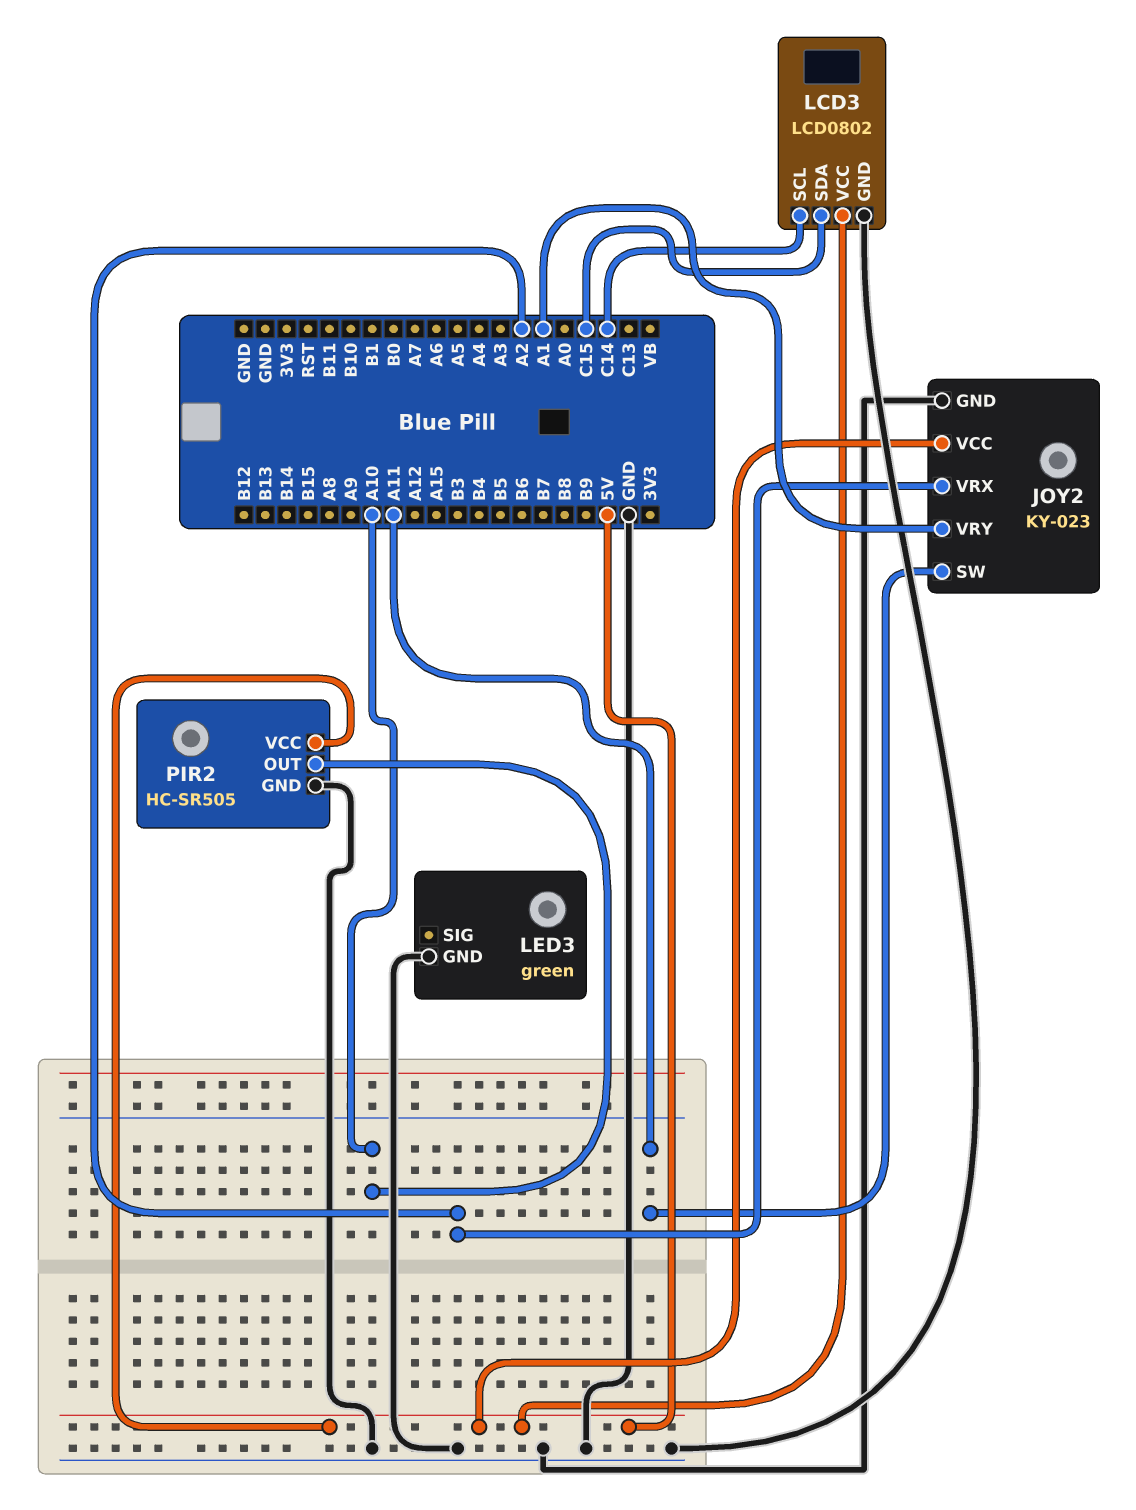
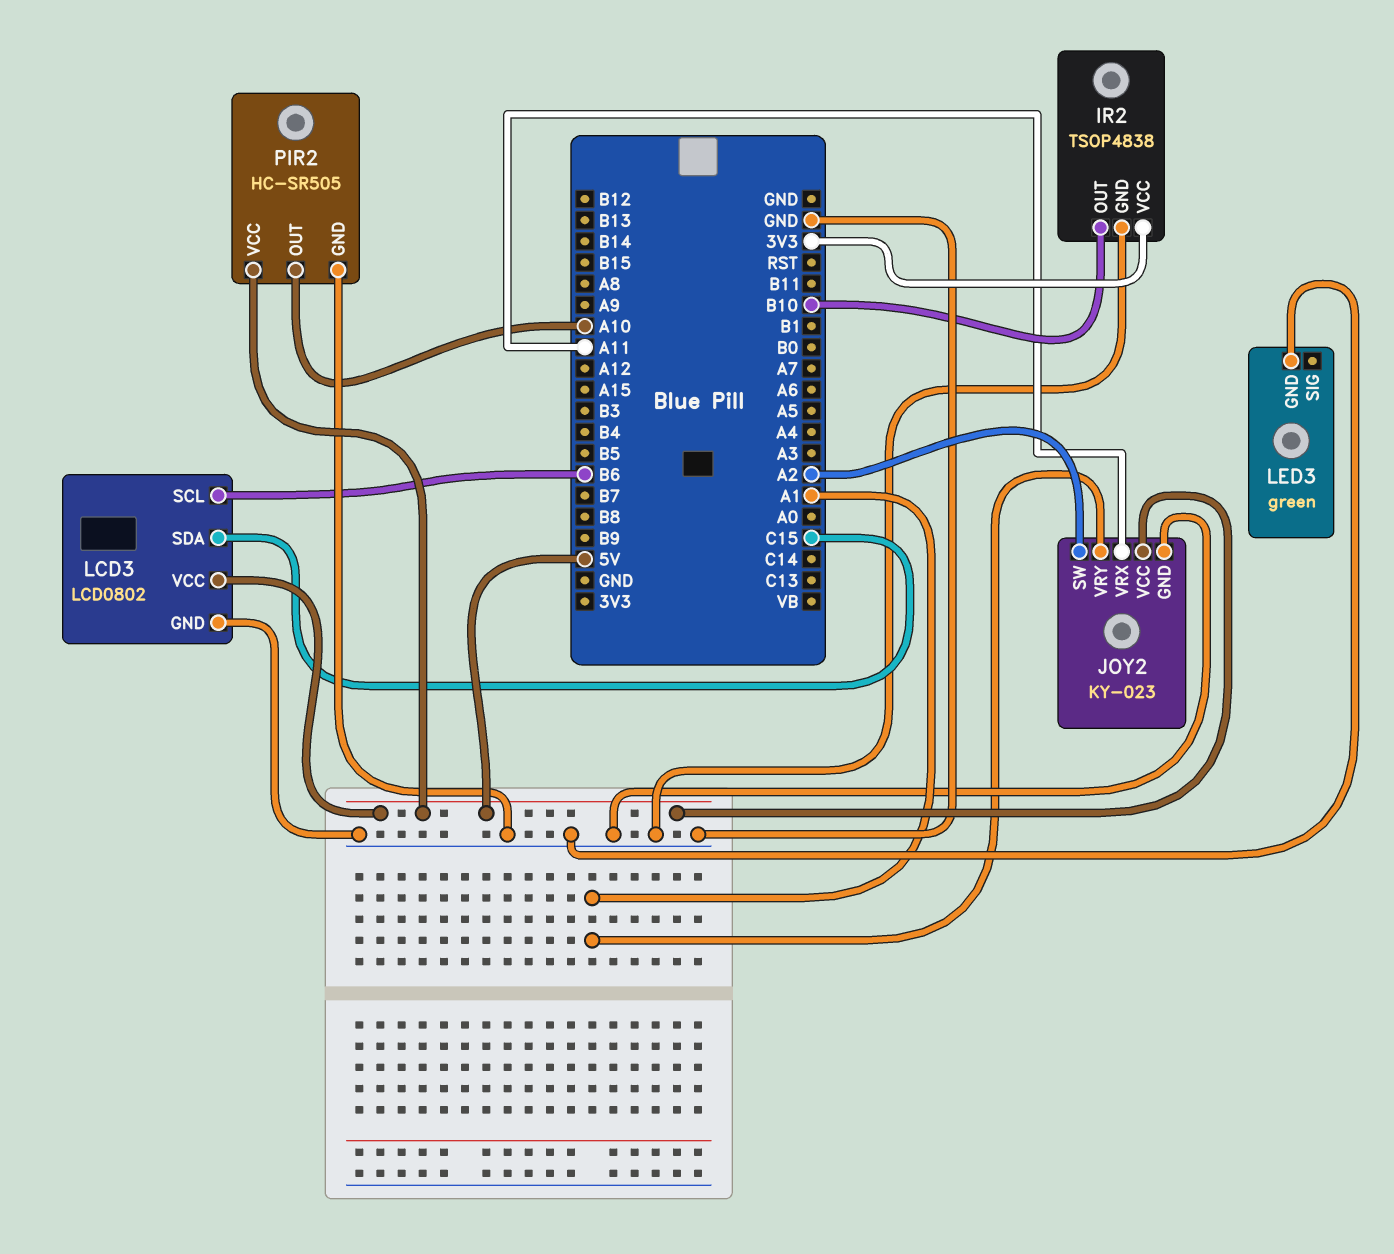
IR2: none -> TSOP4838
IR2 pin GND: none -> GND
IR2 pin OUT: none -> B10
IR2 pin VCC: none -> 3V3
JOY2 pin SW: A11 -> A2
JOY2 pin VRX: A2 -> A11
LCD3 pin SCL: C14 -> B6

